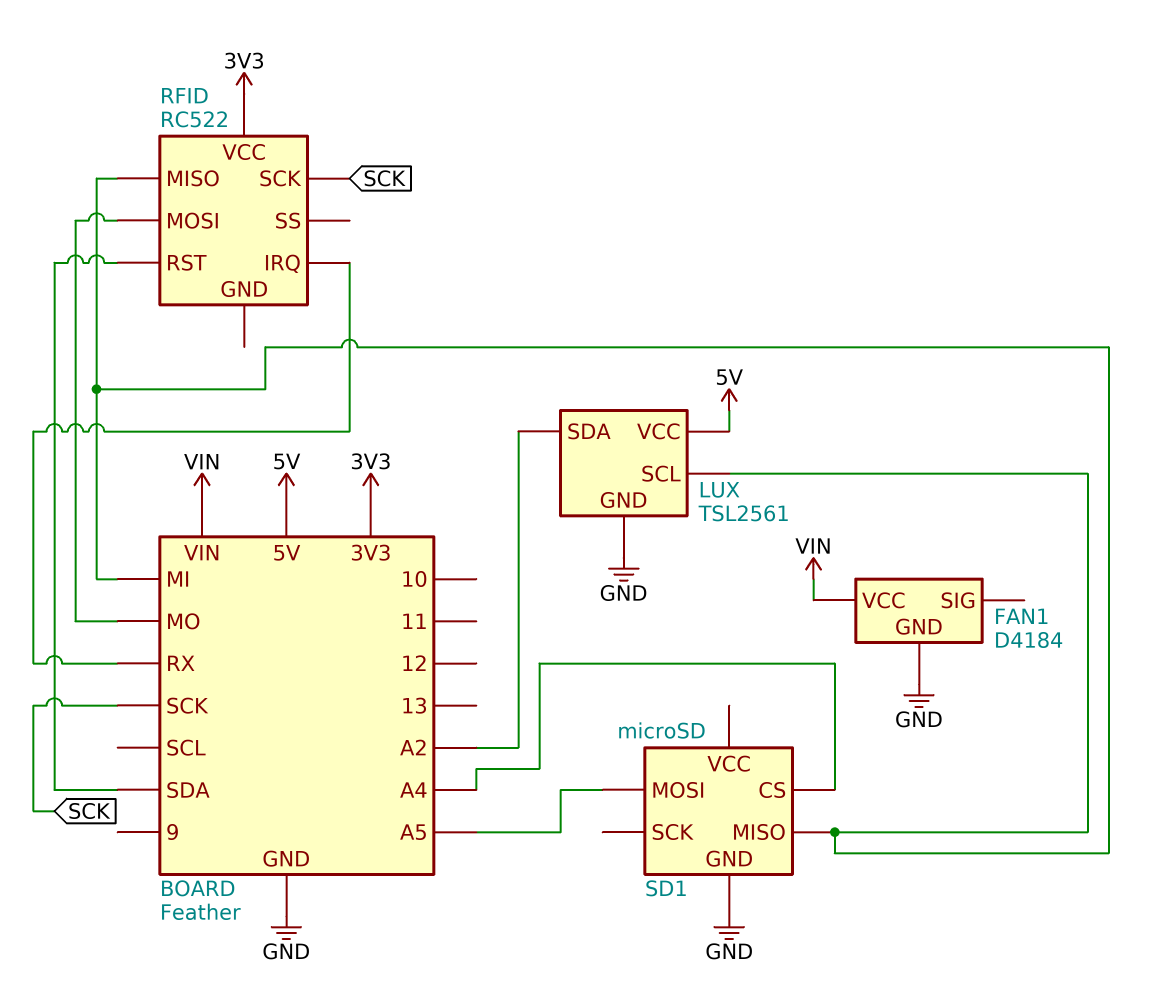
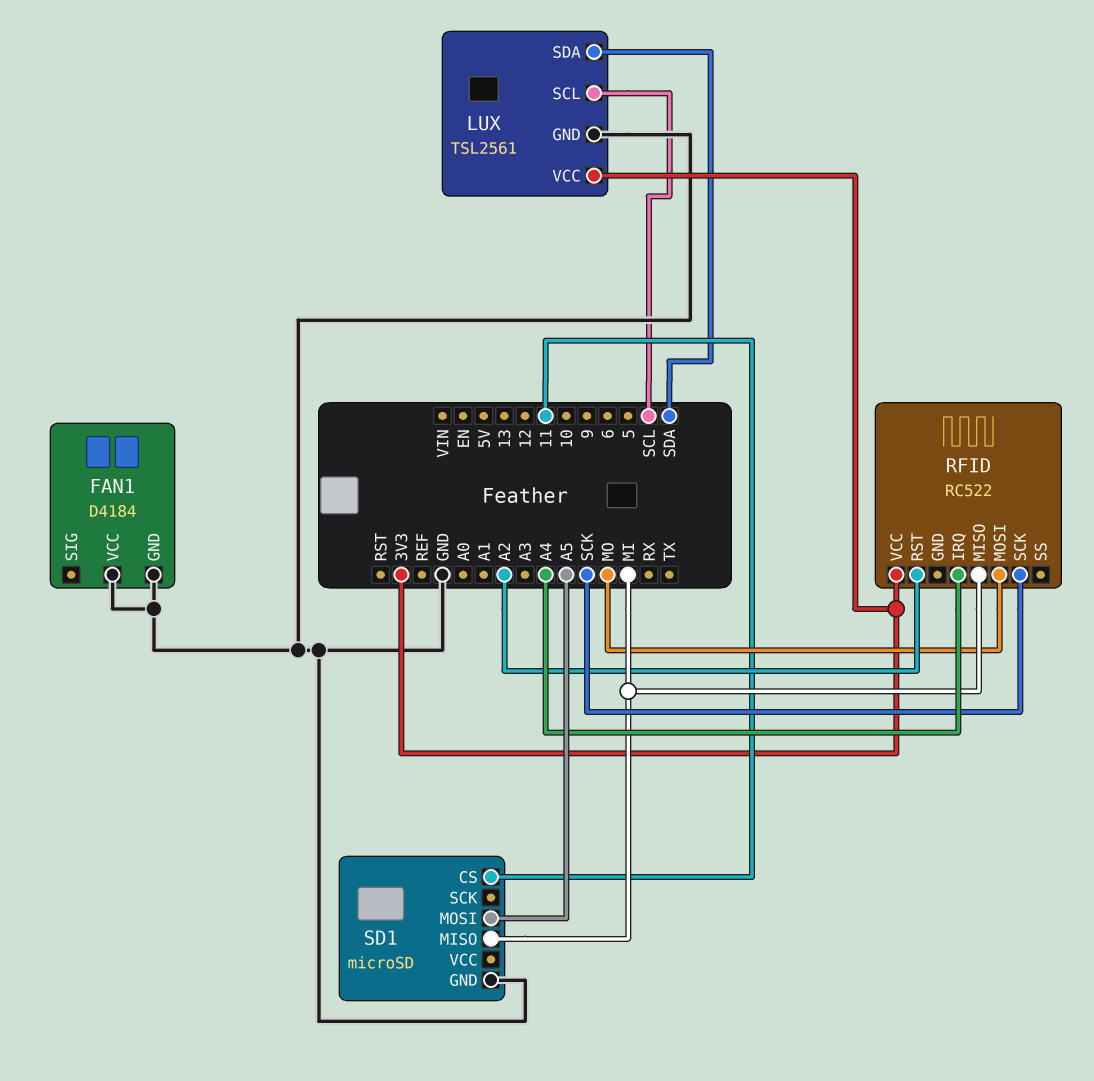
FAN1 pin VCC: VIN -> GND
LUX pin SCL: MI -> SCL
LUX pin SDA: A2 -> SDA
LUX pin VCC: 5V -> 3V3
RFID pin IRQ: RX -> A4
RFID pin RST: SDA -> A2
SD1 pin CS: A4 -> 11

